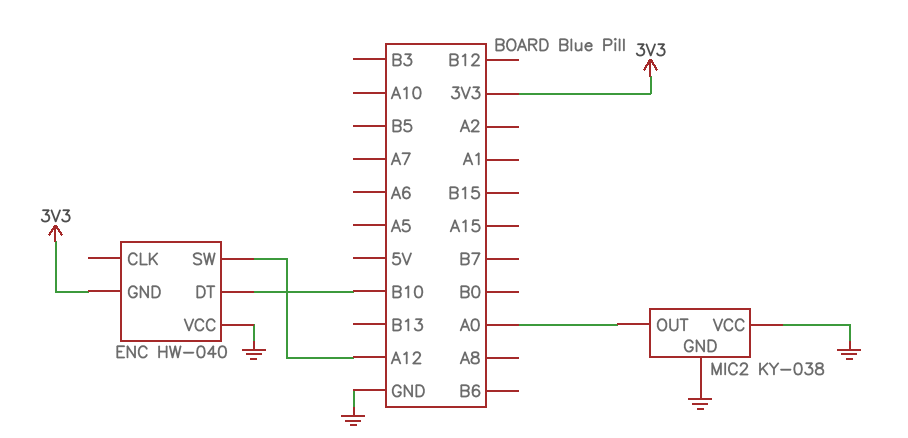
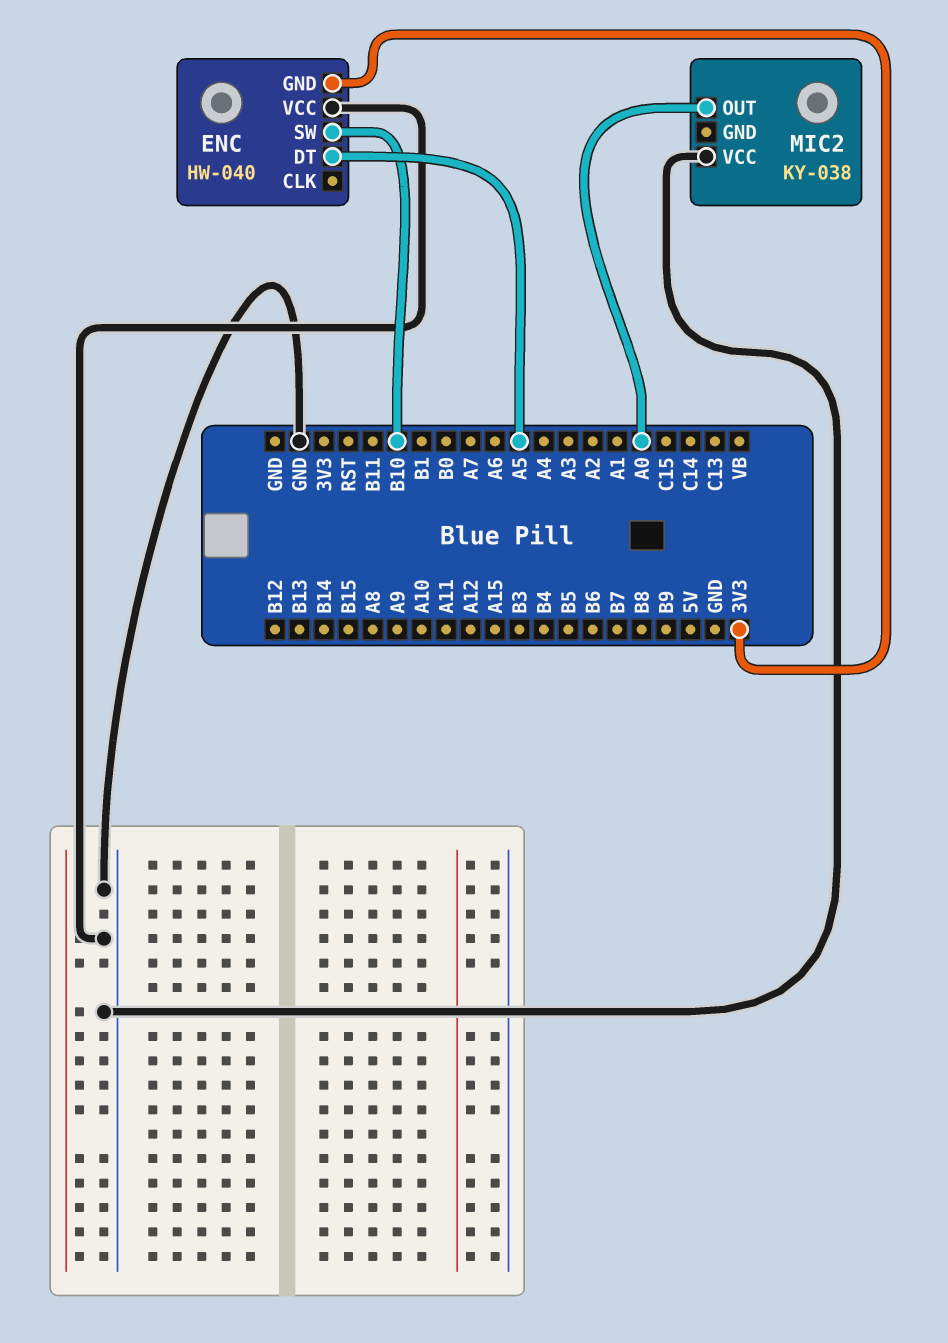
ENC pin DT: B10 -> A5
ENC pin SW: A12 -> B10
MIC2 pin GND: GND -> none

